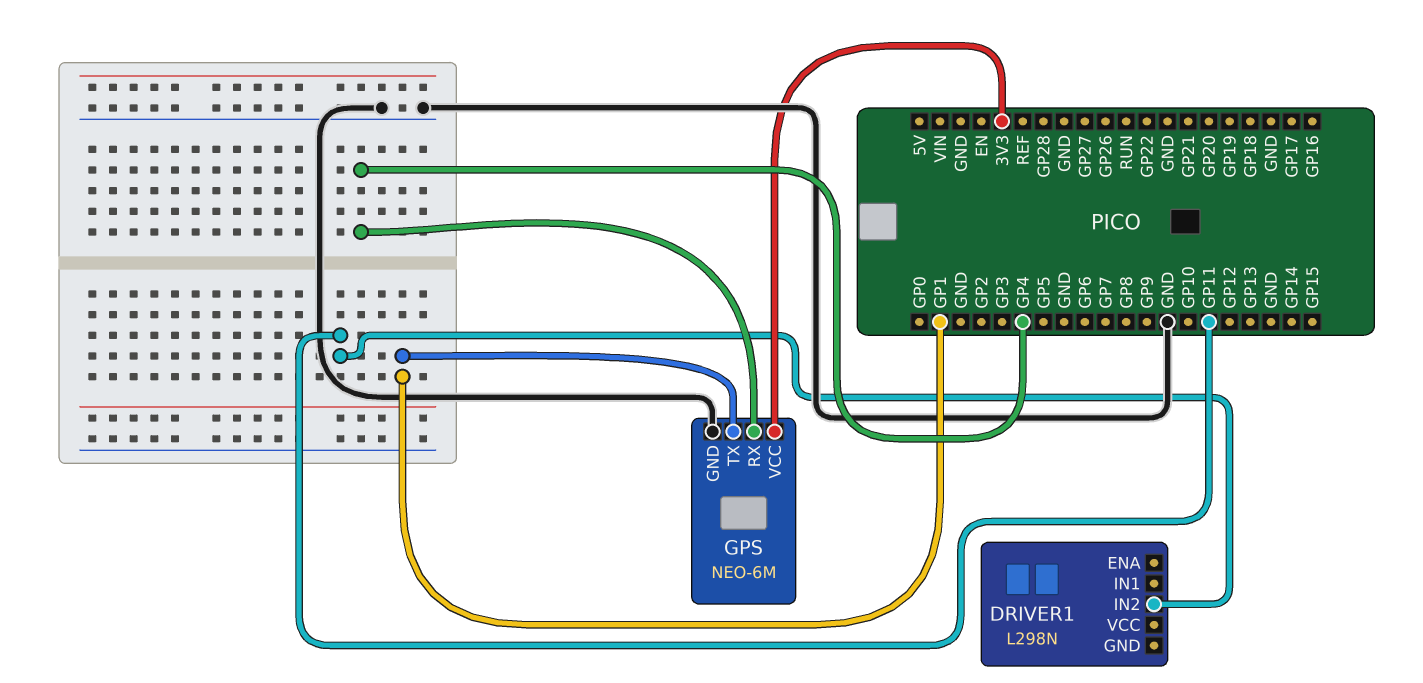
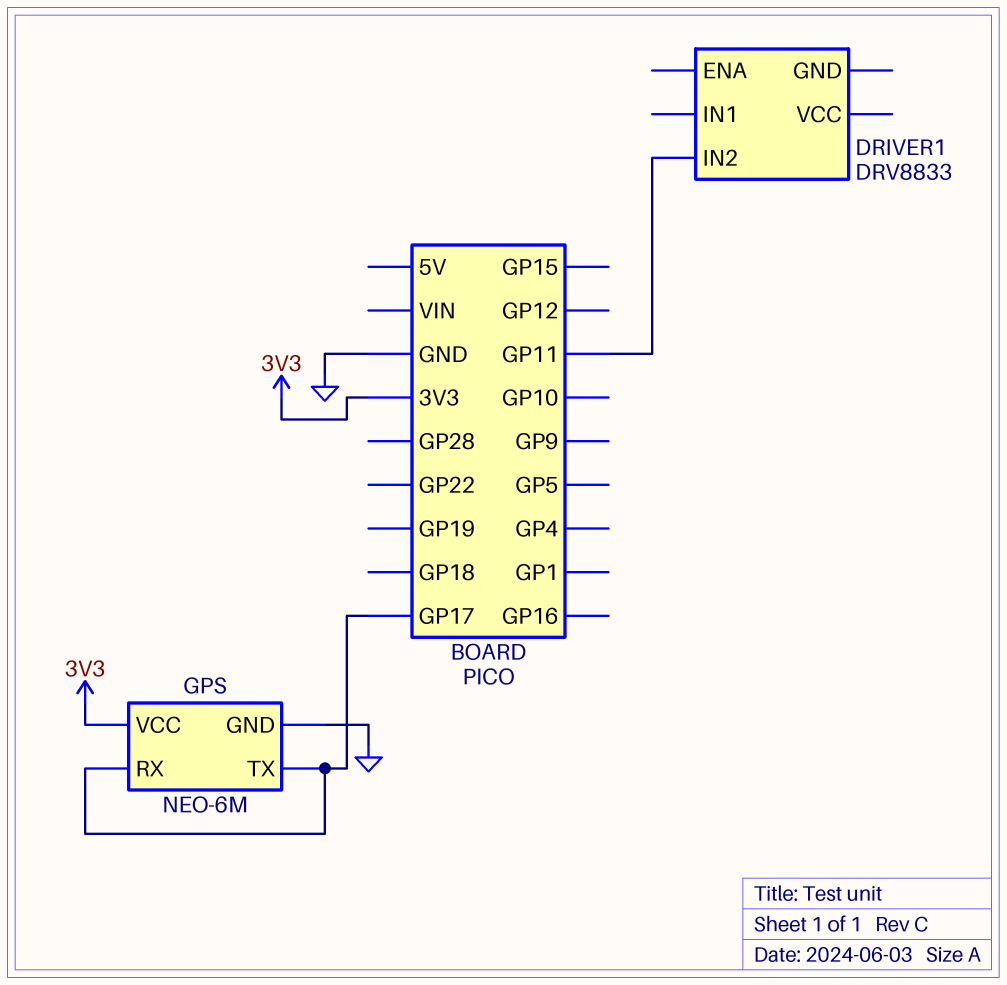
DRIVER1: L298N -> DRV8833
GPS pin RX: GP4 -> GP17
GPS pin TX: GP1 -> GP17

